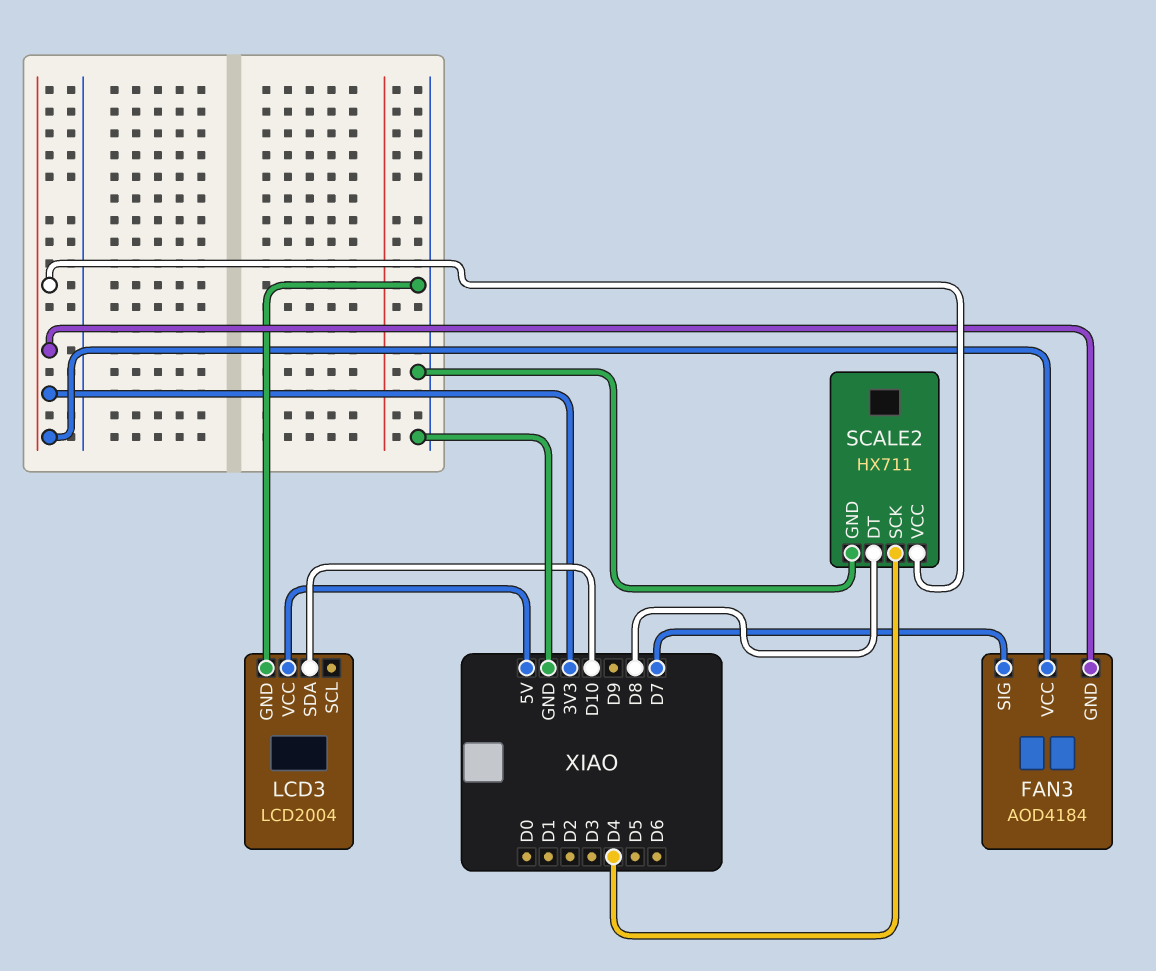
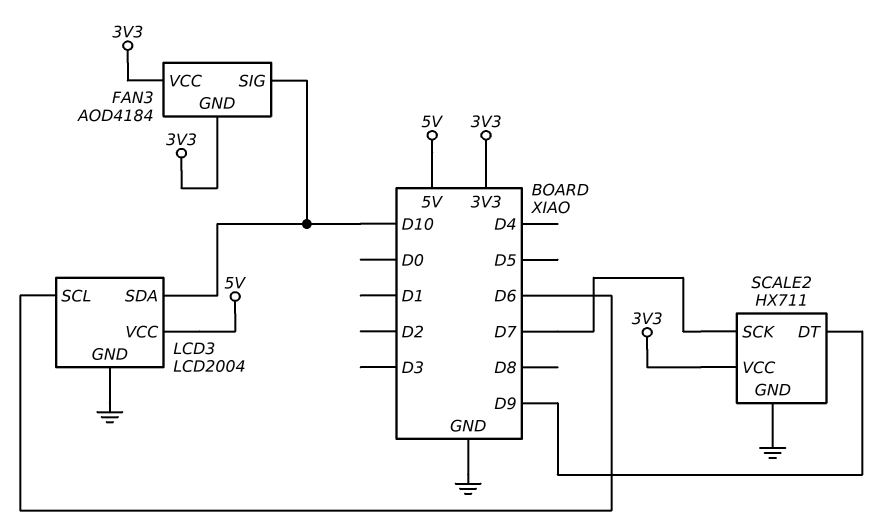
FAN3 pin SIG: D7 -> D10
LCD3 pin SCL: none -> D6
SCALE2 pin DT: D8 -> D9
SCALE2 pin SCK: D4 -> D7

